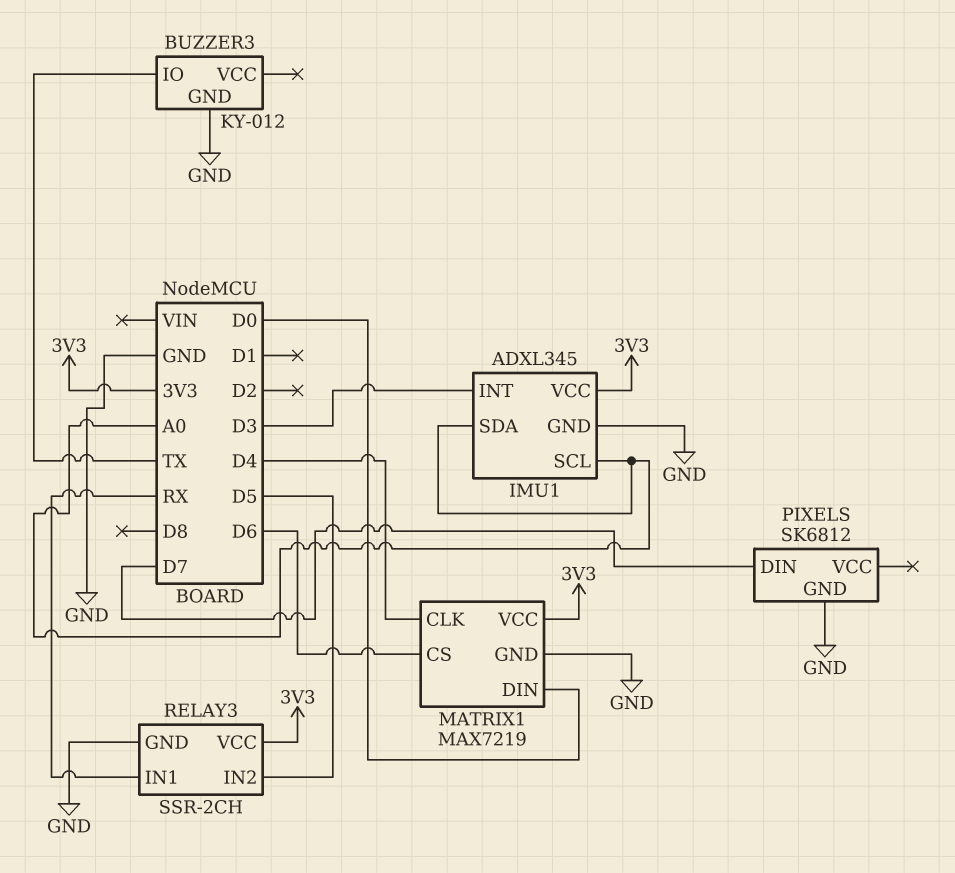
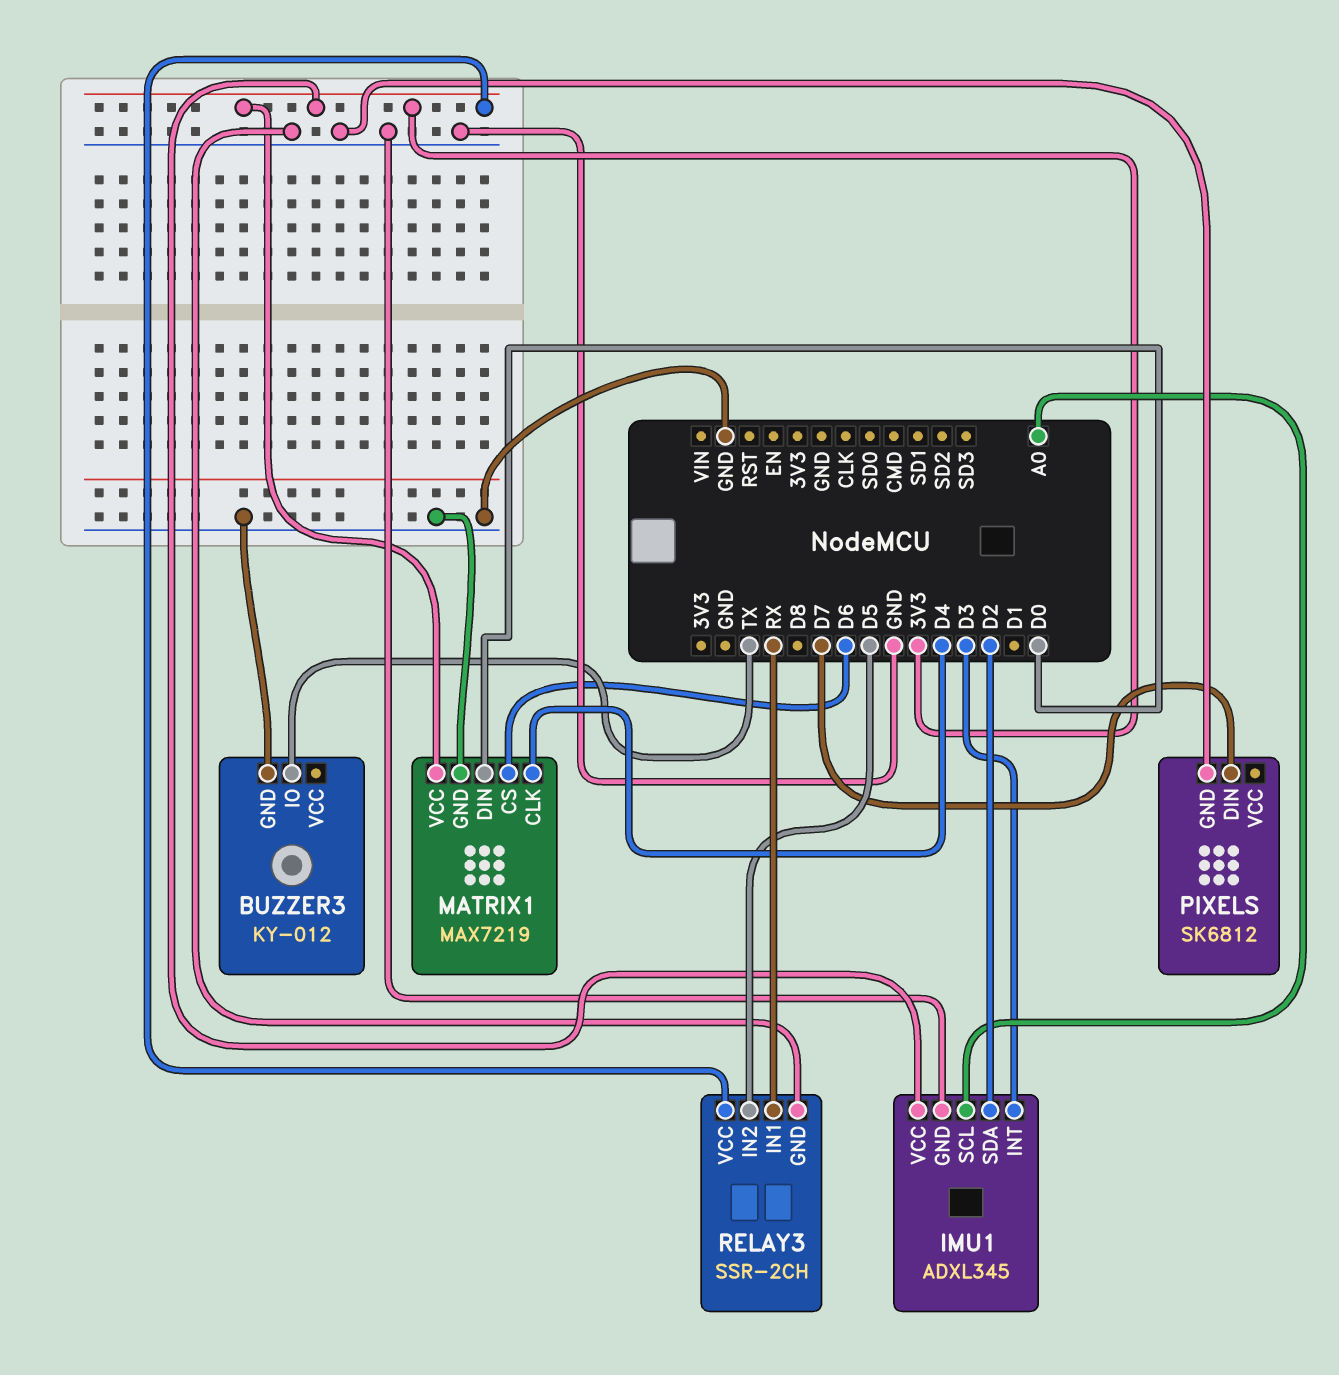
IMU1 pin SDA: A0 -> D2

